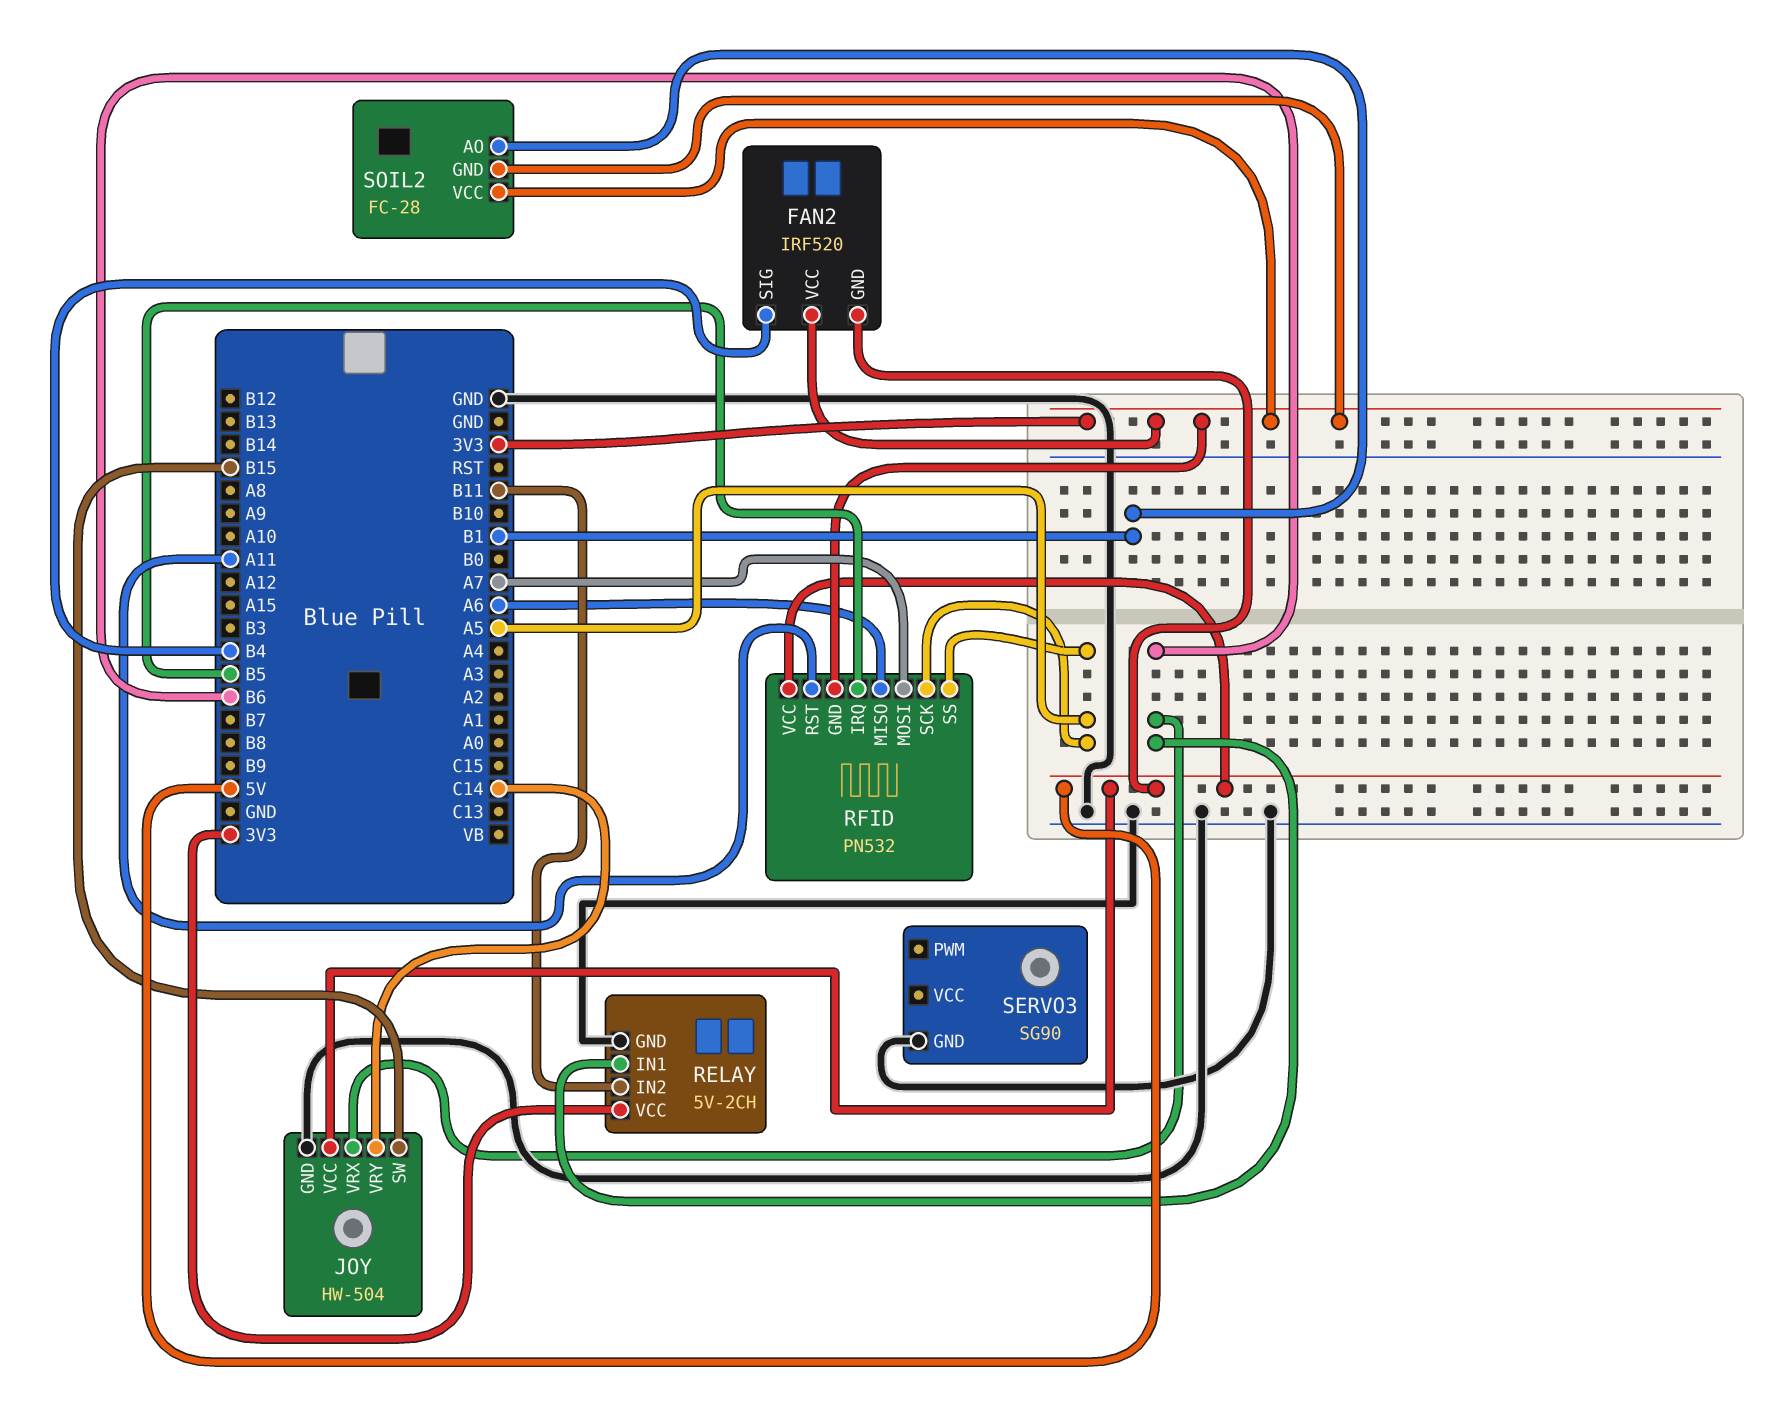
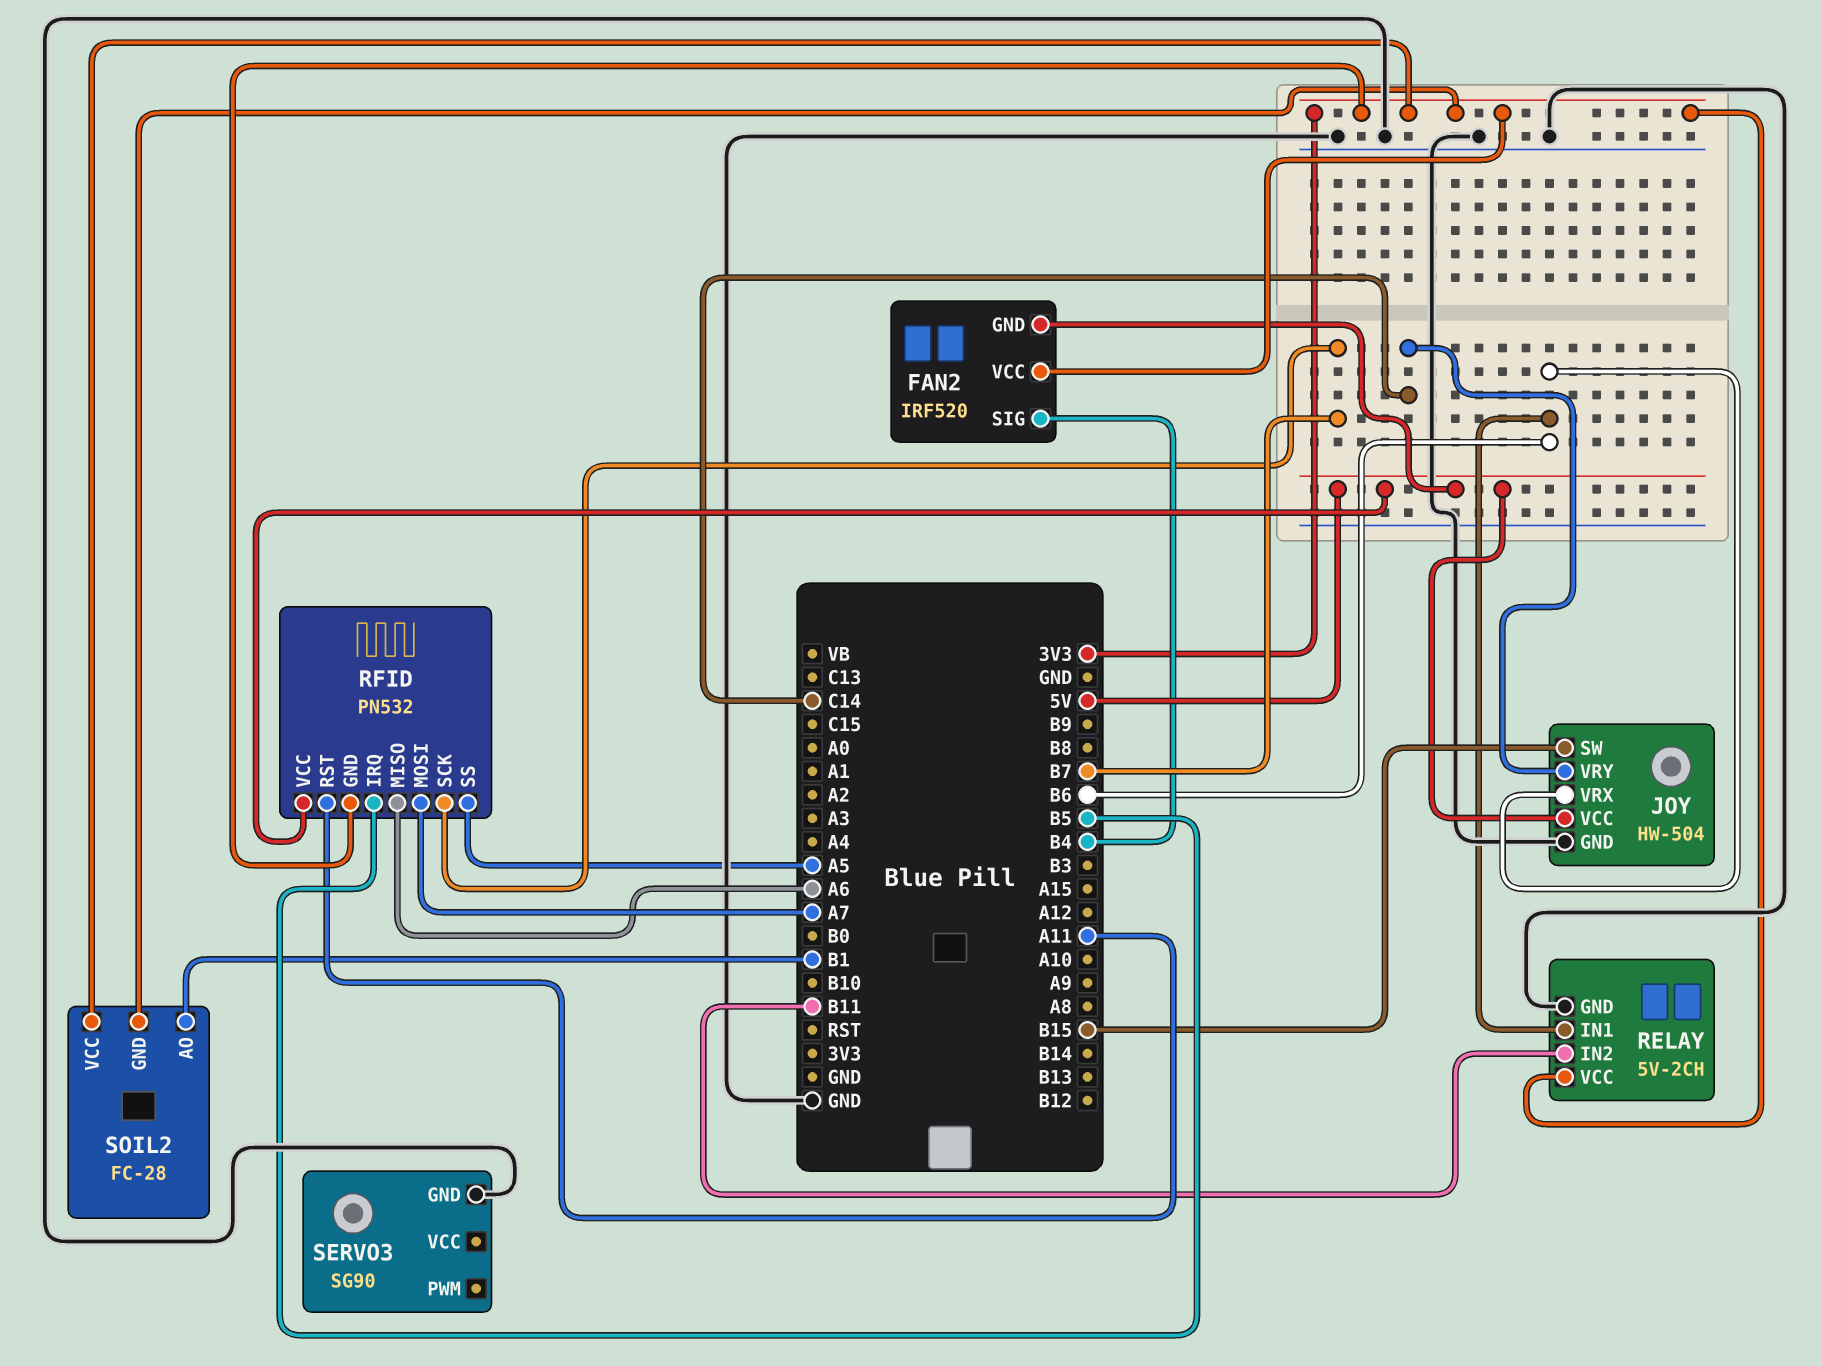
RFID pin SCK: A5 -> B7

